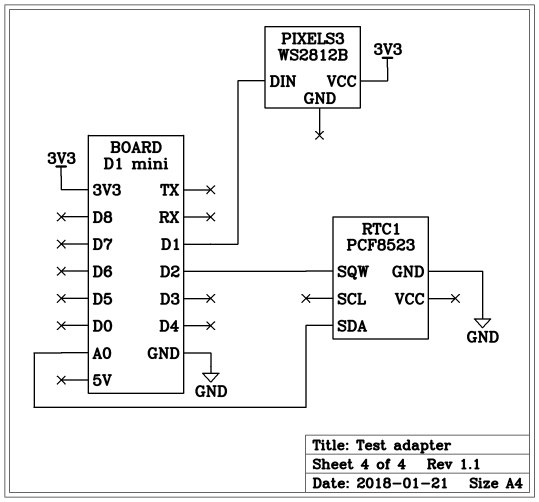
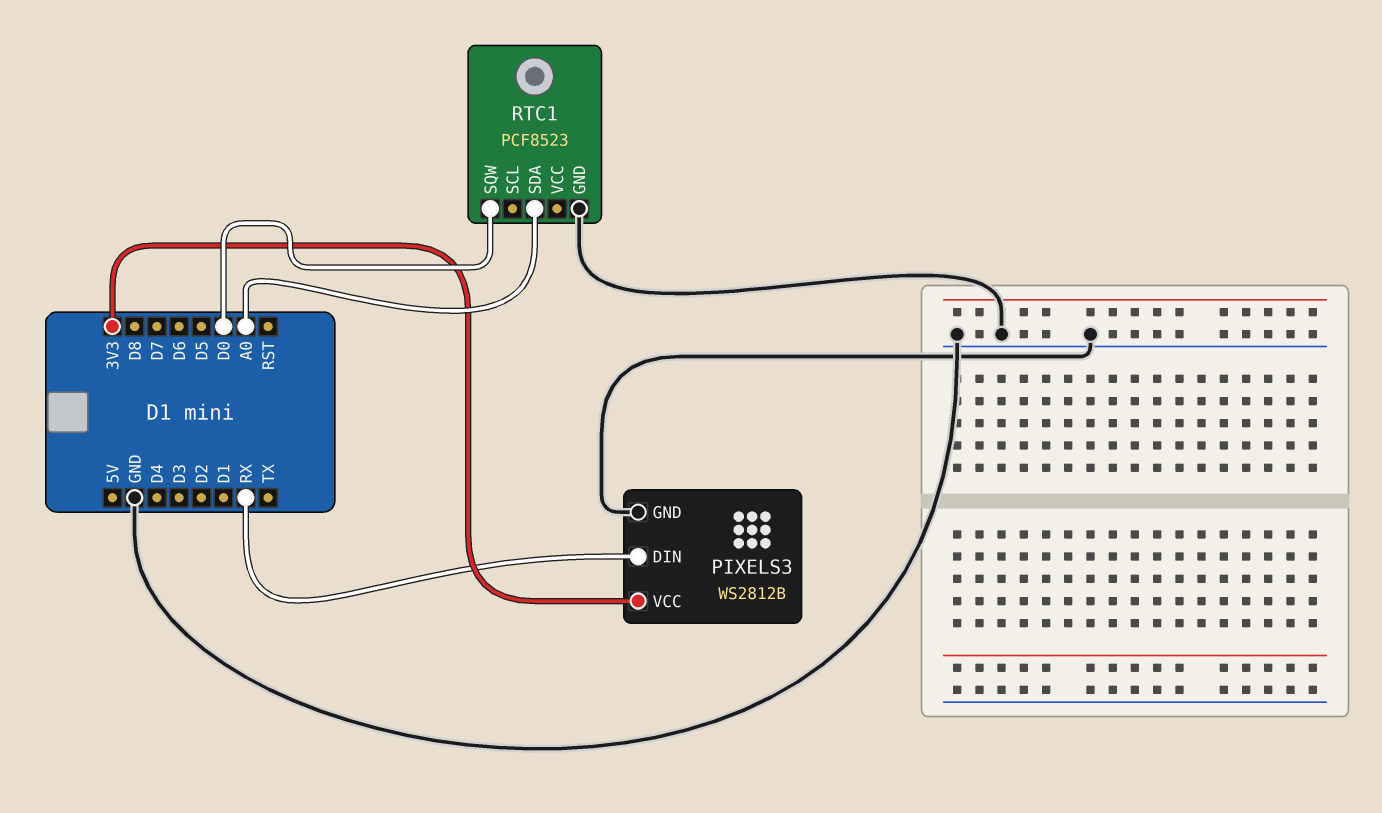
PIXELS3 pin DIN: D1 -> RX
PIXELS3 pin GND: none -> GND
RTC1 pin SQW: D2 -> D0

